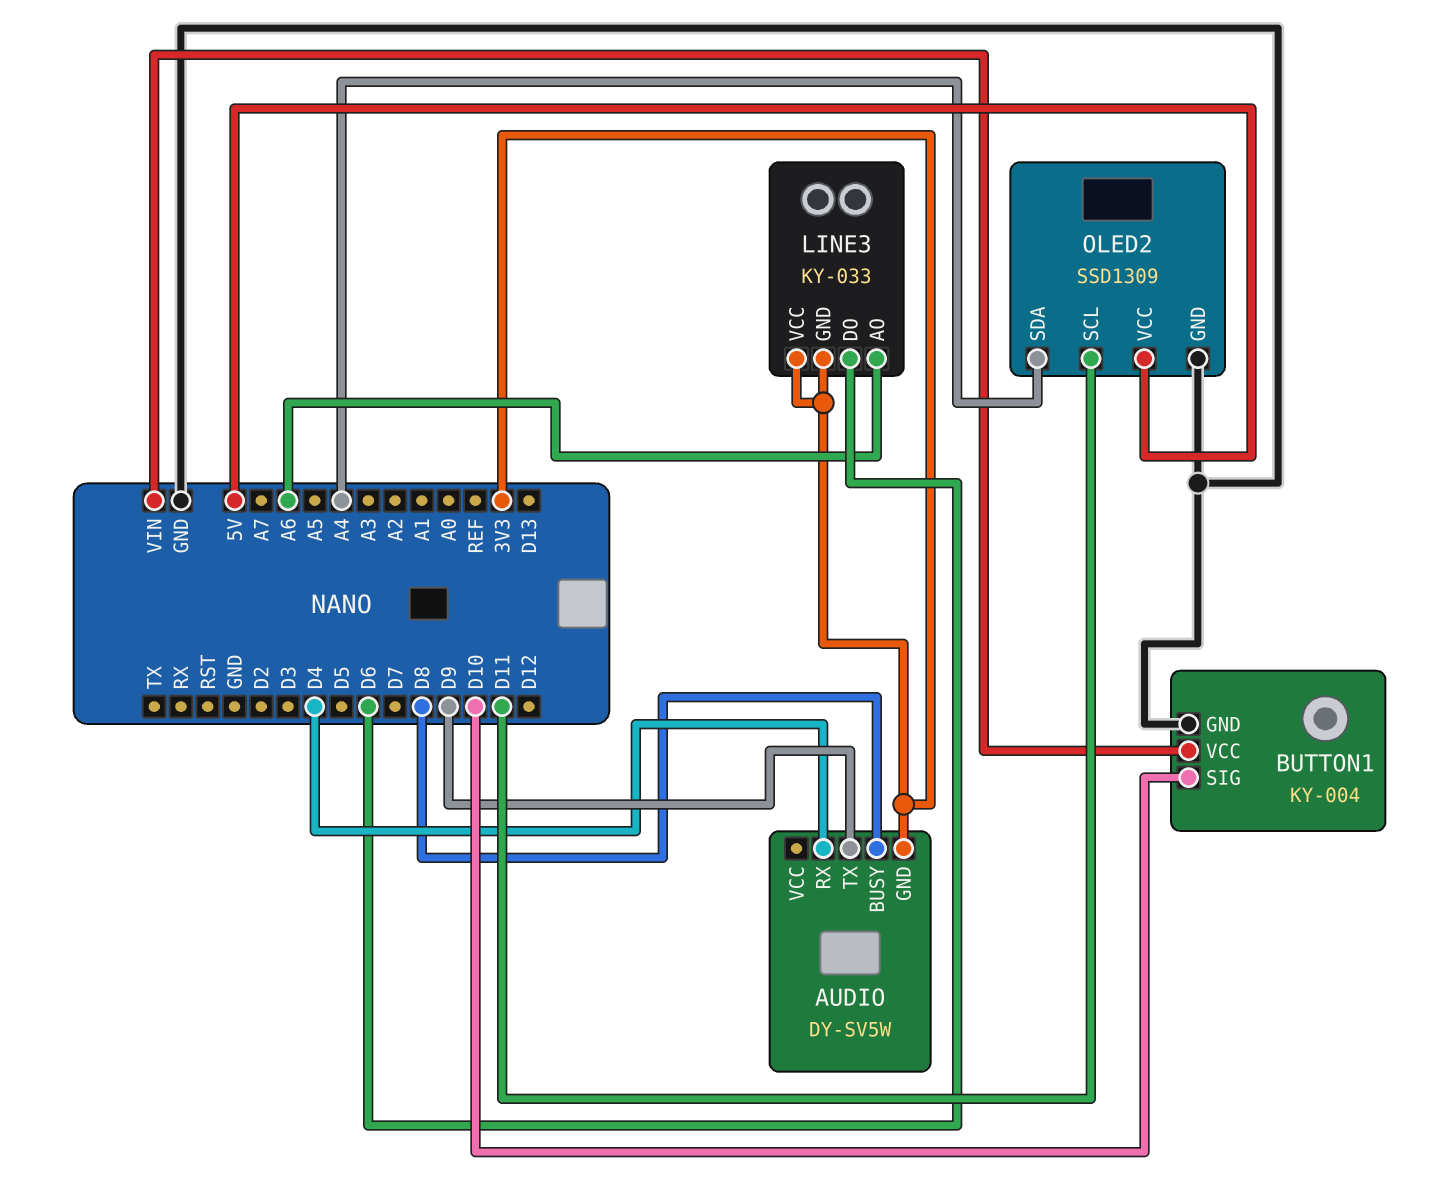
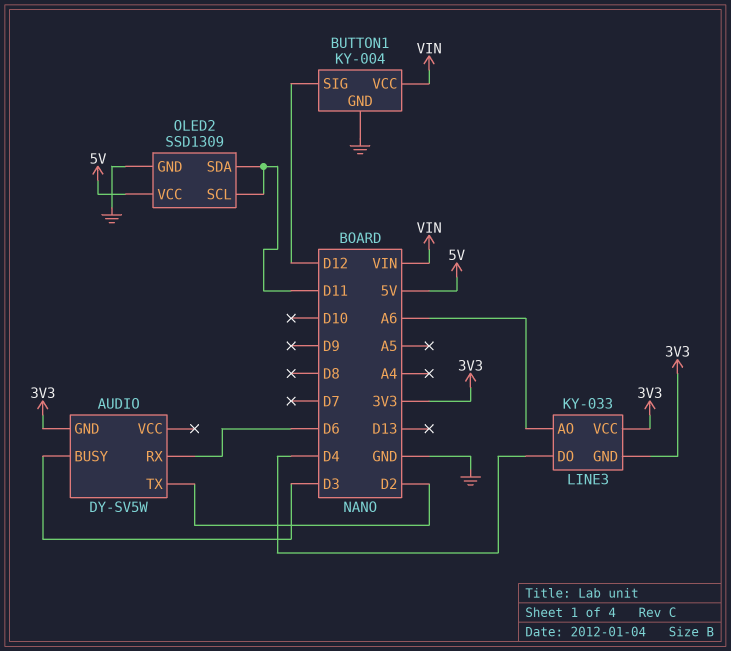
AUDIO pin BUSY: D8 -> D3
AUDIO pin RX: D4 -> D6
AUDIO pin TX: D9 -> D2
BUTTON1 pin SIG: D10 -> D12
LINE3 pin DO: D6 -> D4
OLED2 pin SDA: A4 -> D11

